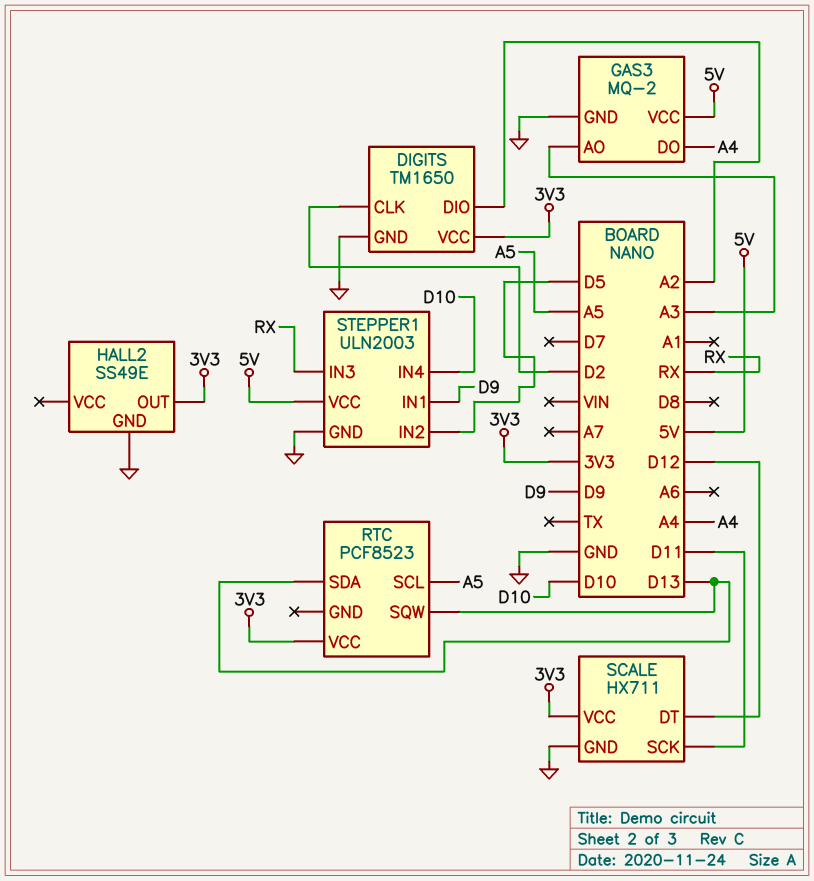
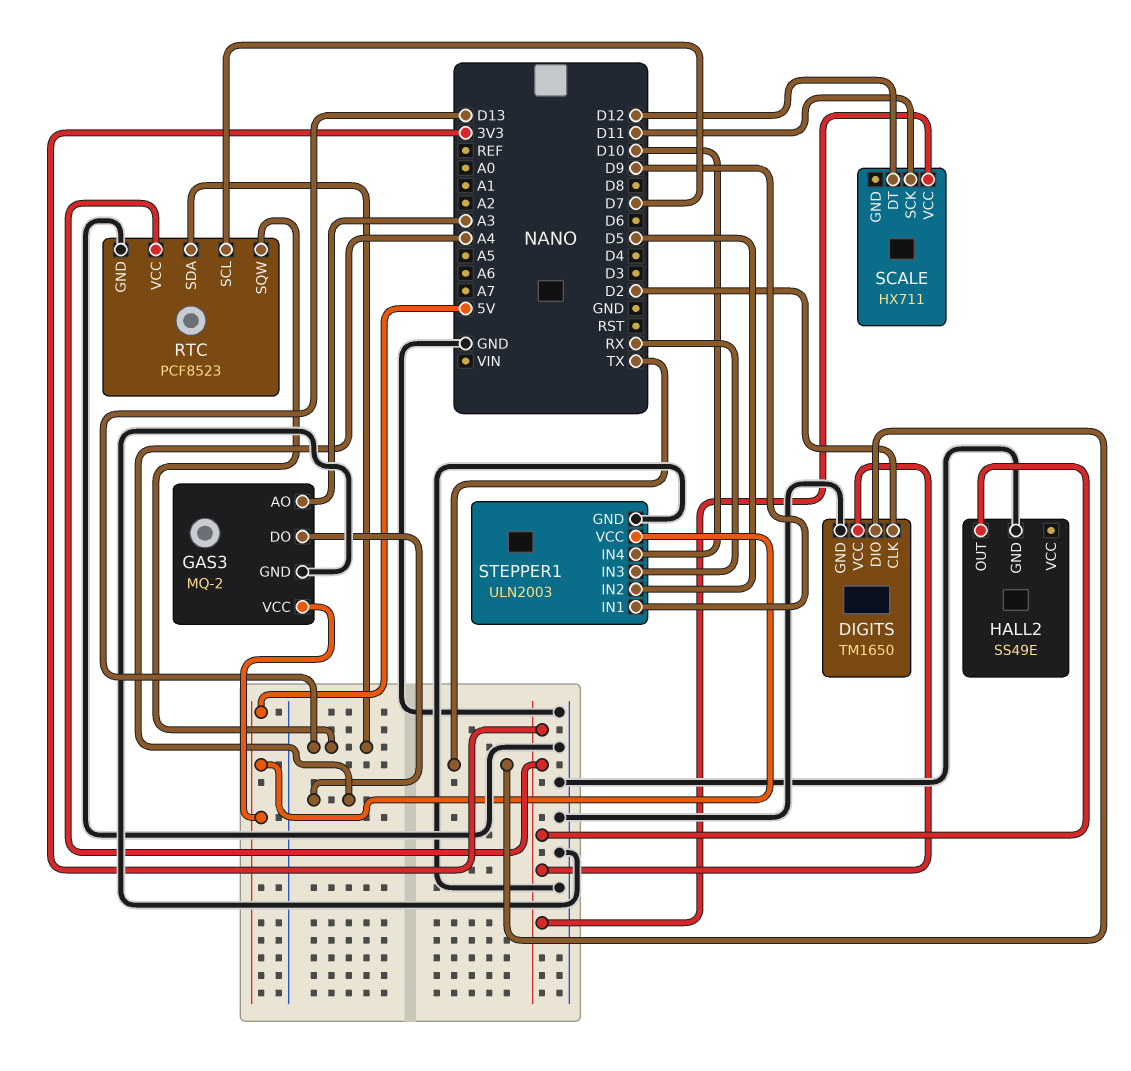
DIGITS pin DIO: A2 -> TX
RTC pin GND: none -> GND
RTC pin SCL: A5 -> D7
SCALE pin GND: GND -> none

